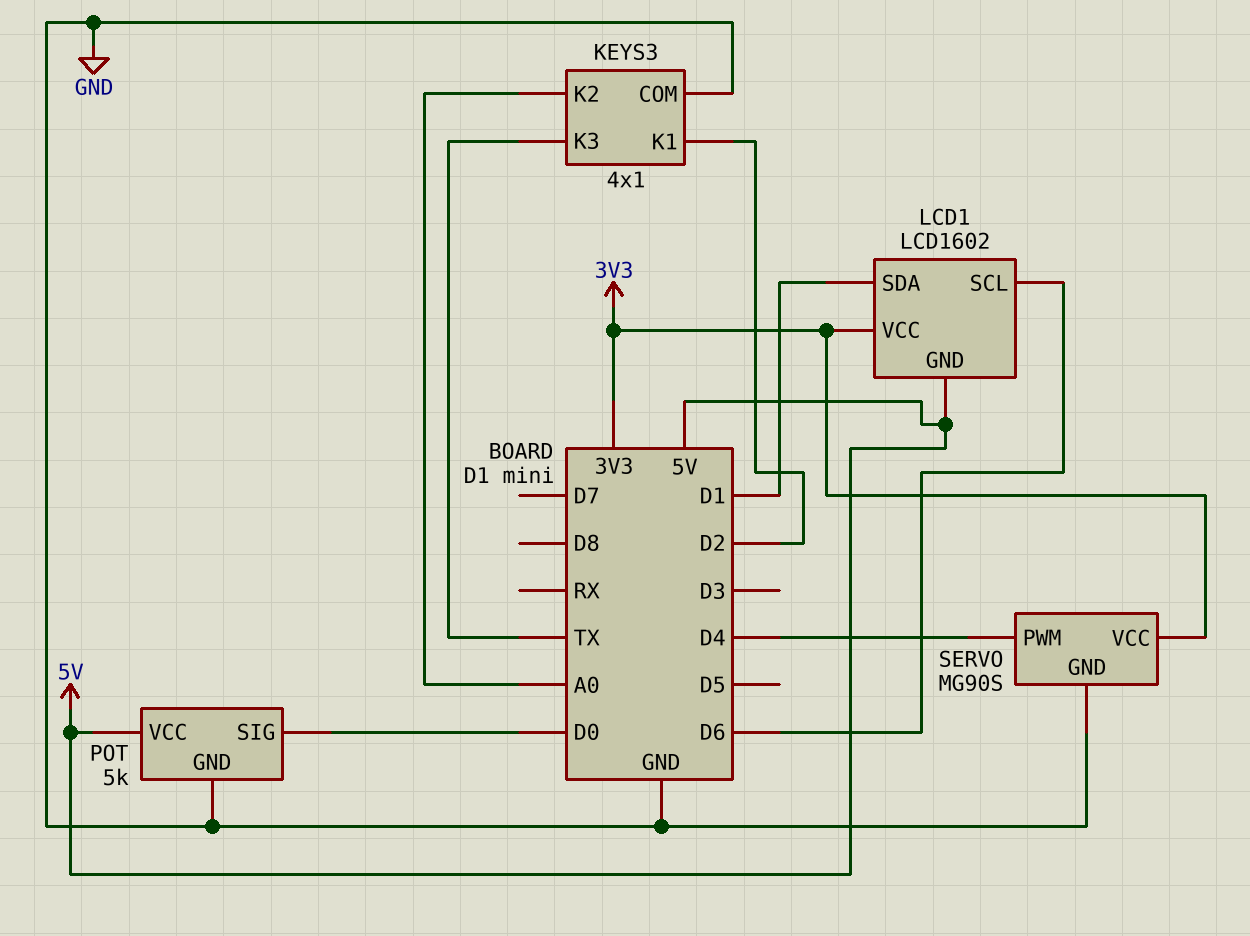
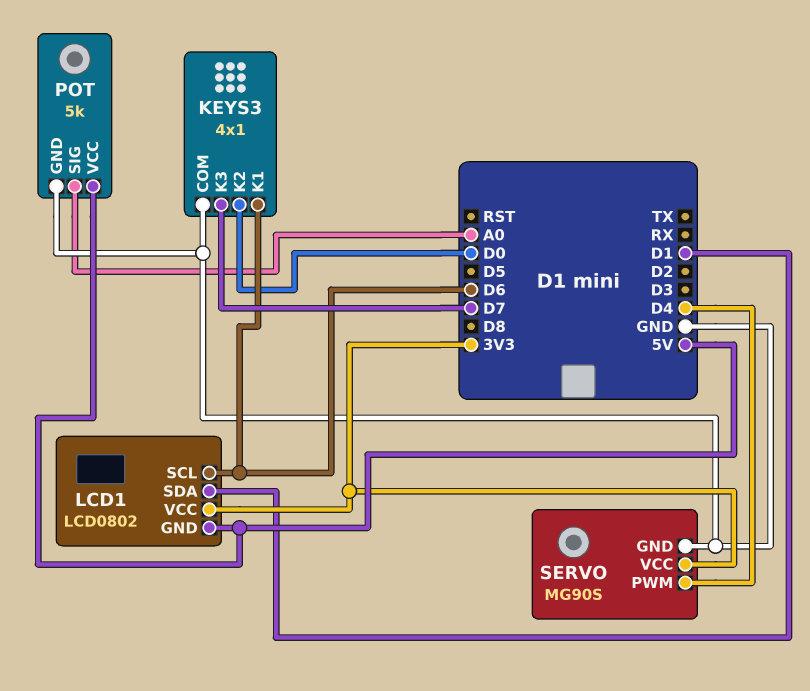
KEYS3 pin K1: D2 -> D6
KEYS3 pin K2: A0 -> D0
KEYS3 pin K3: TX -> D7
LCD1: LCD1602 -> LCD0802
POT pin SIG: D0 -> A0

